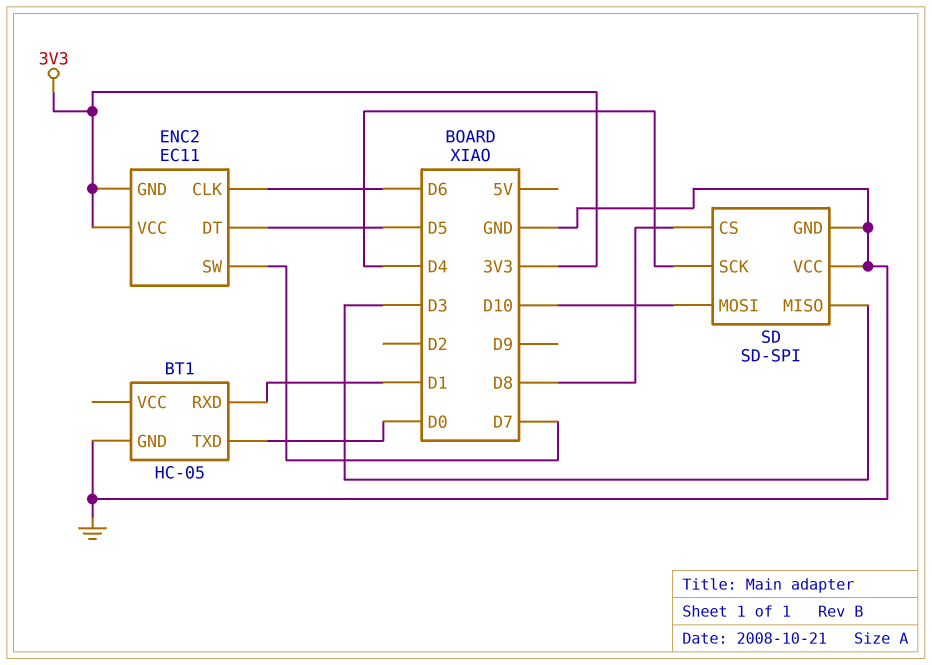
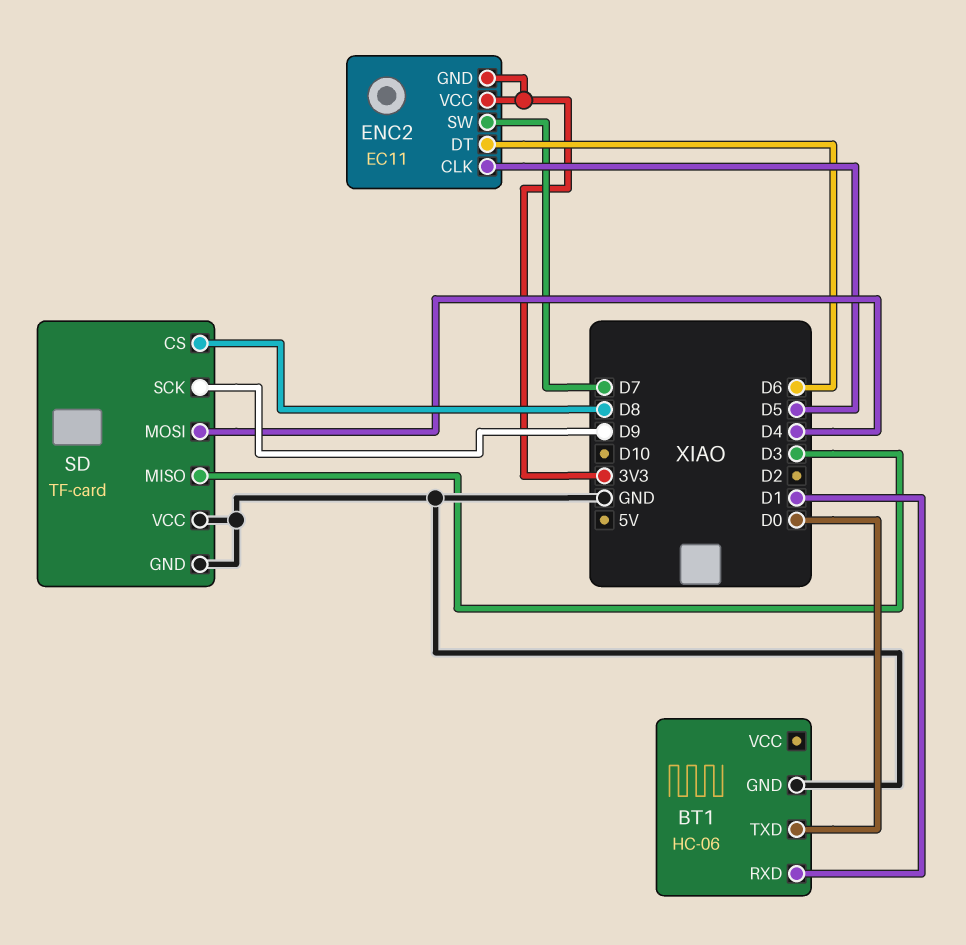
BT1: HC-05 -> HC-06
ENC2 pin CLK: D6 -> D5
ENC2 pin DT: D5 -> D6
SD: SD-SPI -> TF-card
SD pin MOSI: D10 -> D4
SD pin SCK: D4 -> D9

